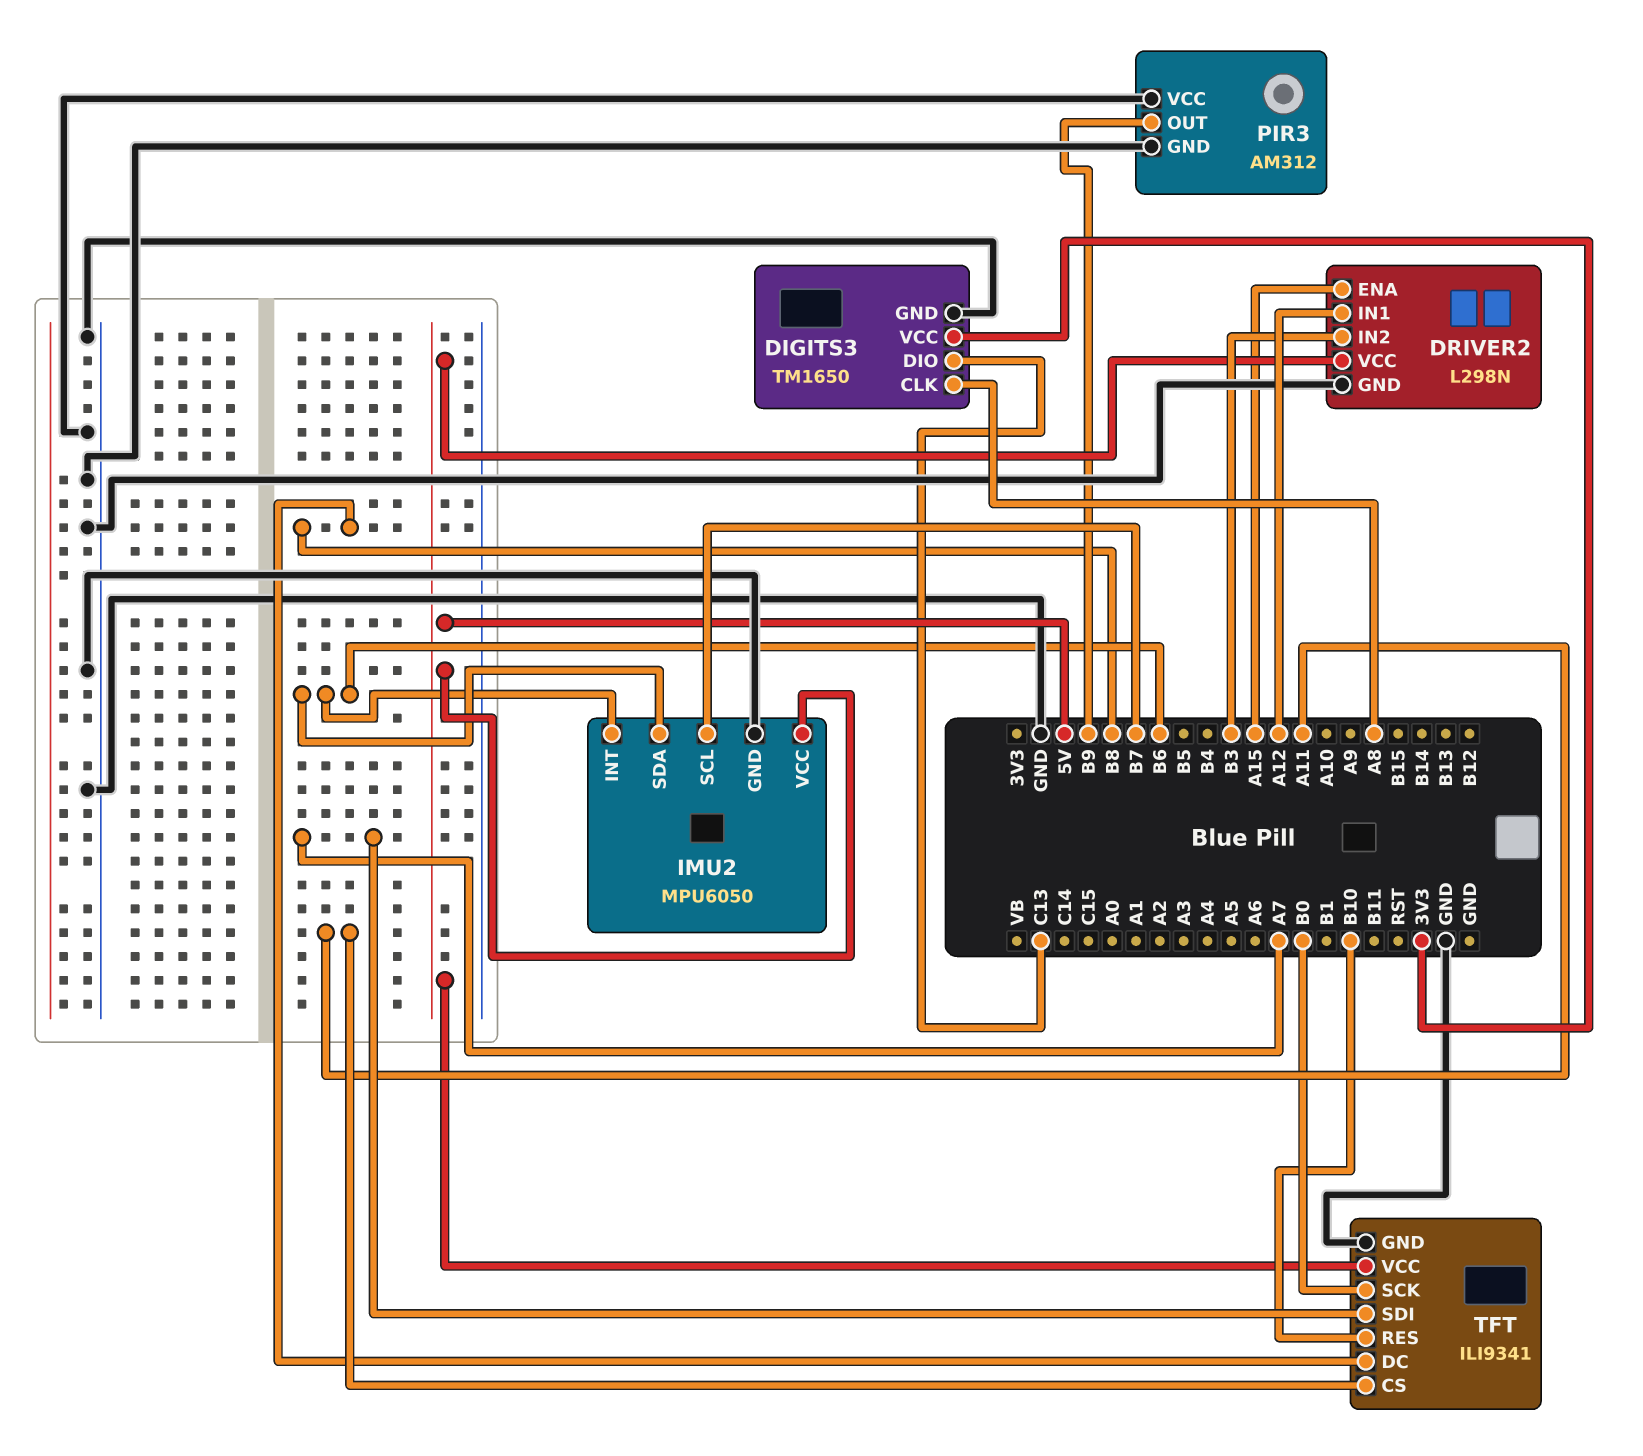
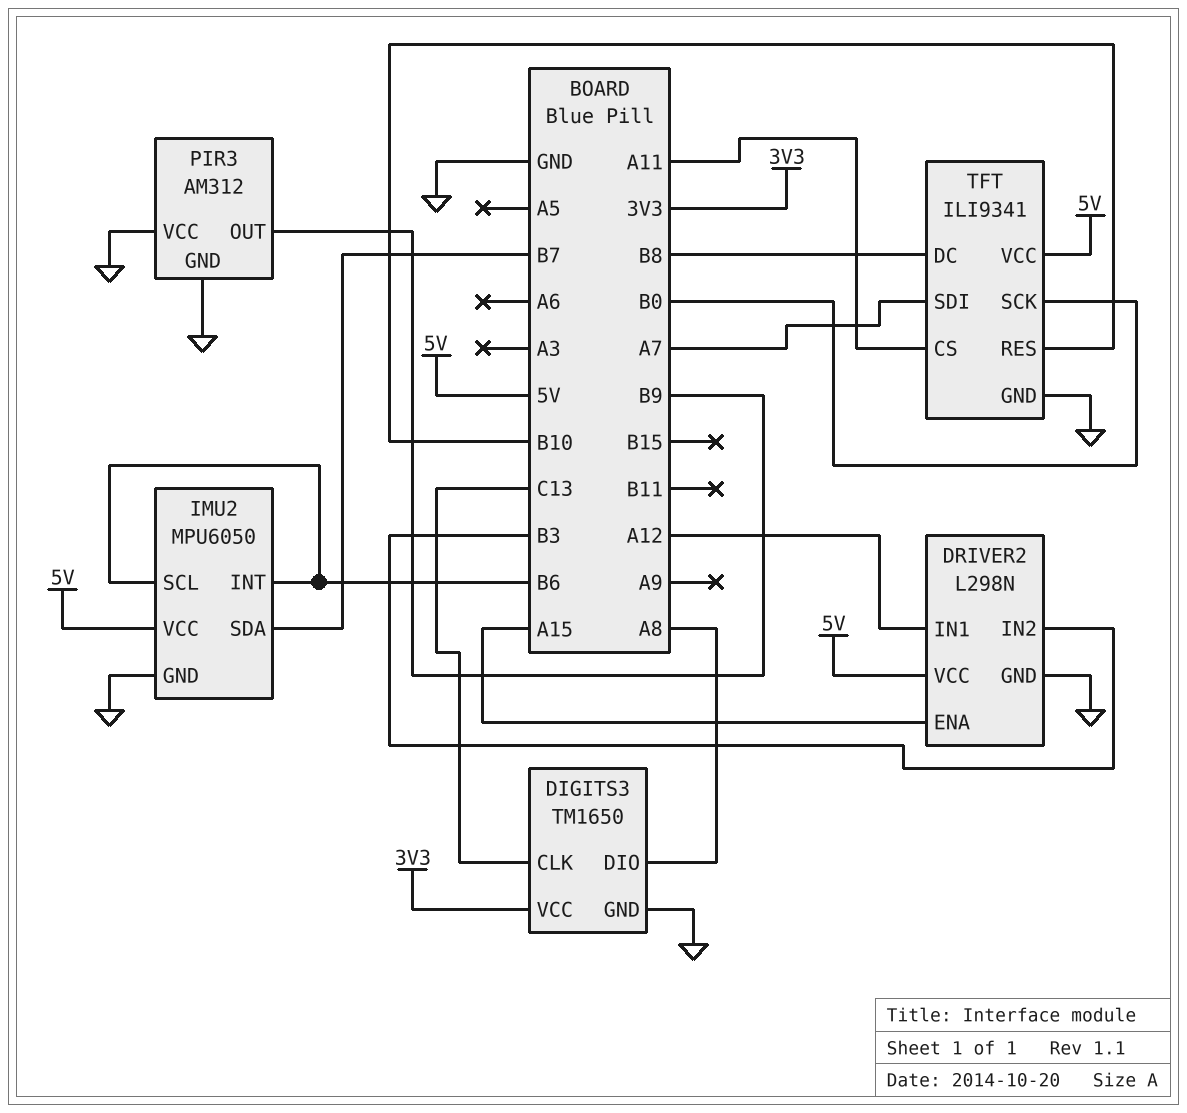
DIGITS3 pin CLK: A8 -> C13
DIGITS3 pin DIO: C13 -> A8
IMU2 pin SCL: B7 -> B6
IMU2 pin SDA: B6 -> B7

